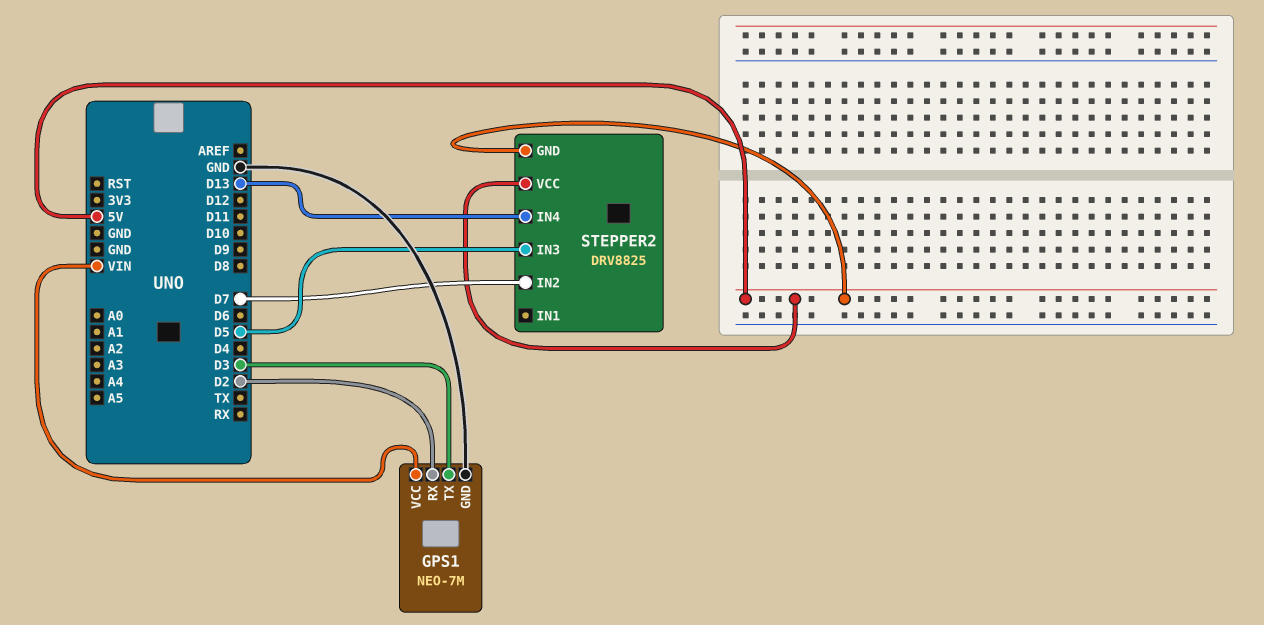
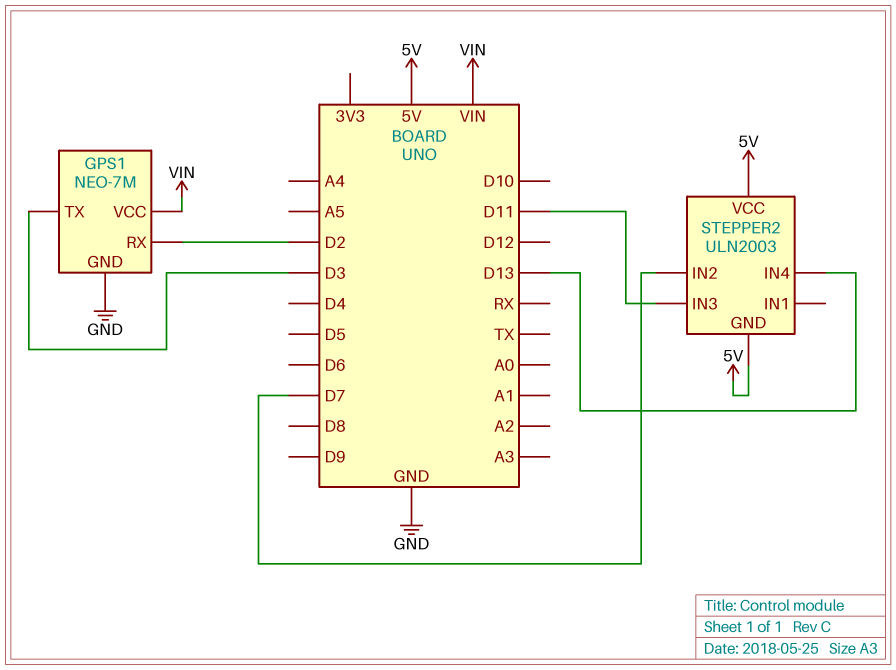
STEPPER2: DRV8825 -> ULN2003
STEPPER2 pin IN3: D5 -> D11

